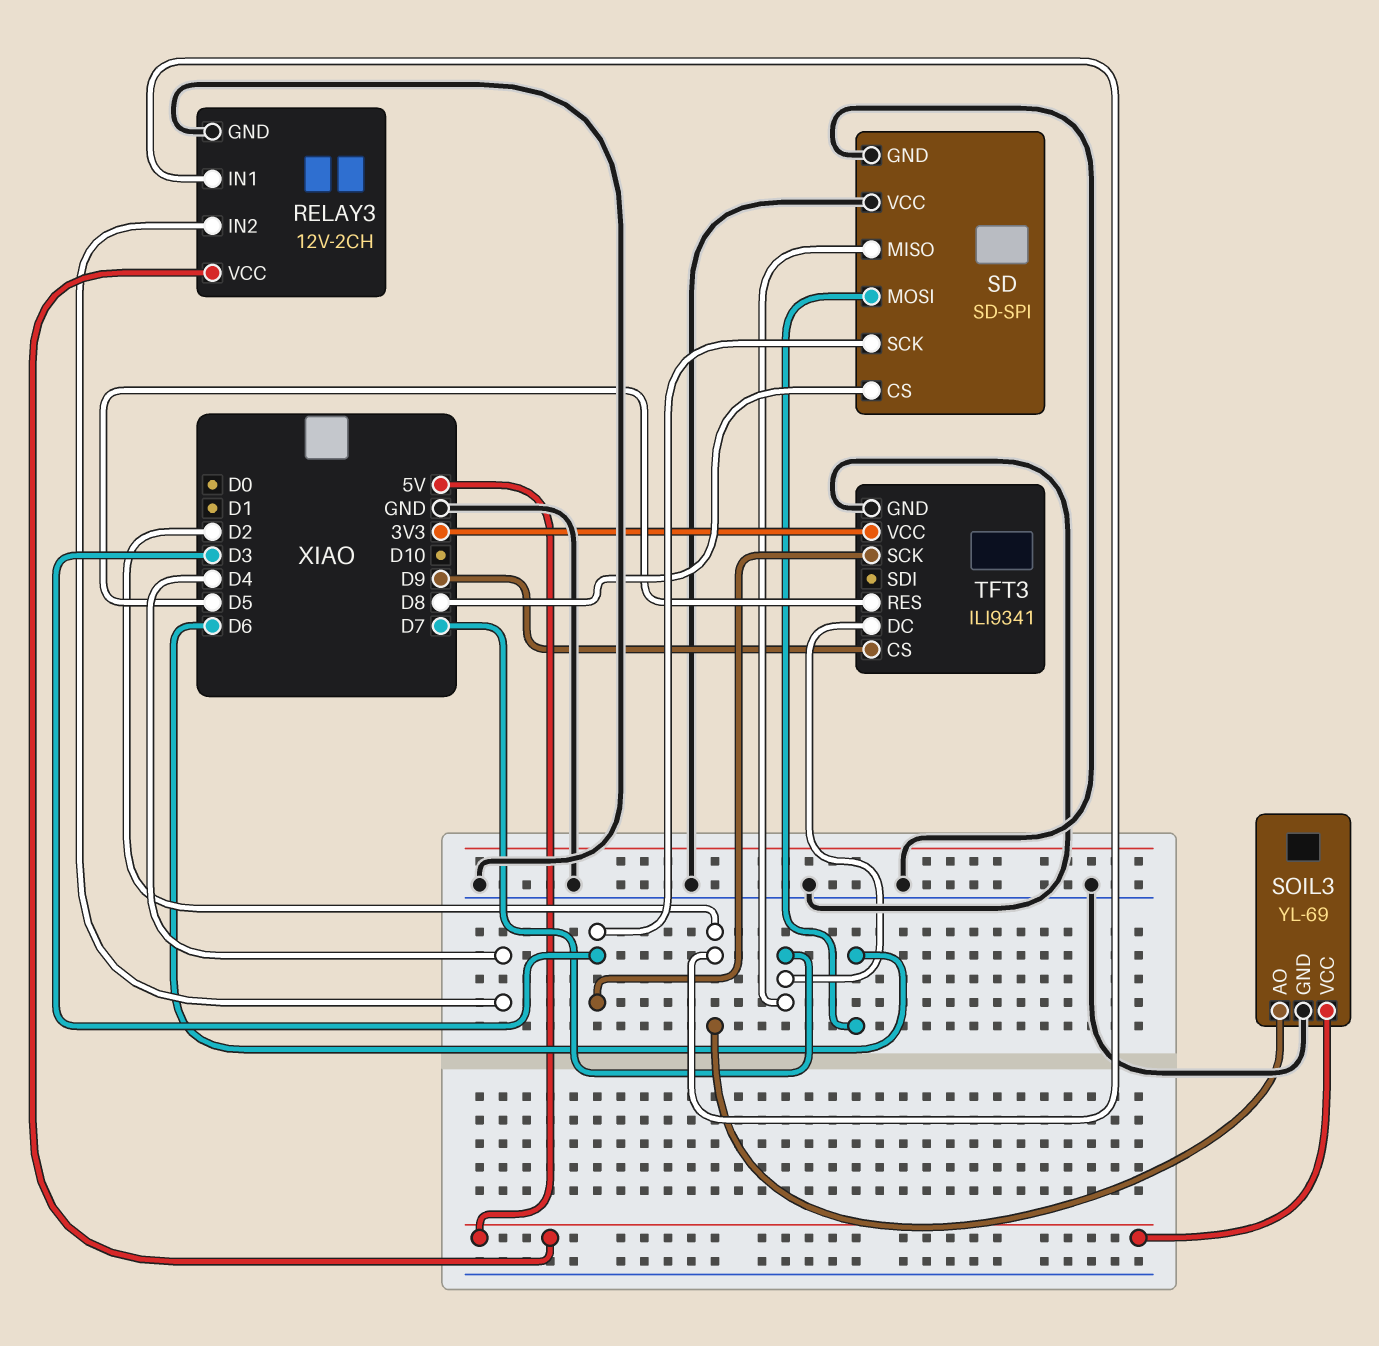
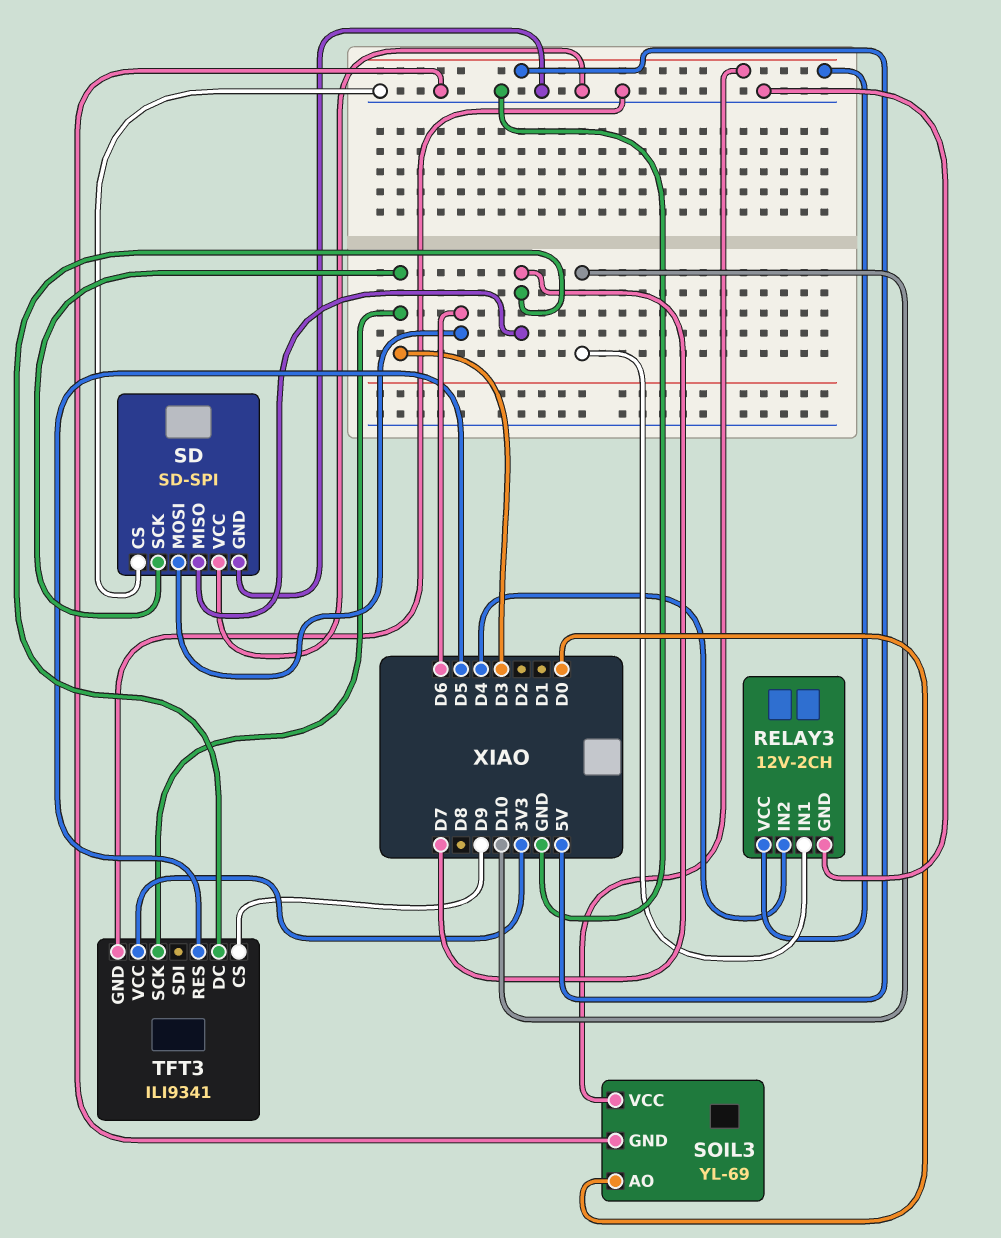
RELAY3 pin IN1: D2 -> D10
SD pin CS: D8 -> GND
SOIL3 pin AO: D2 -> D0

